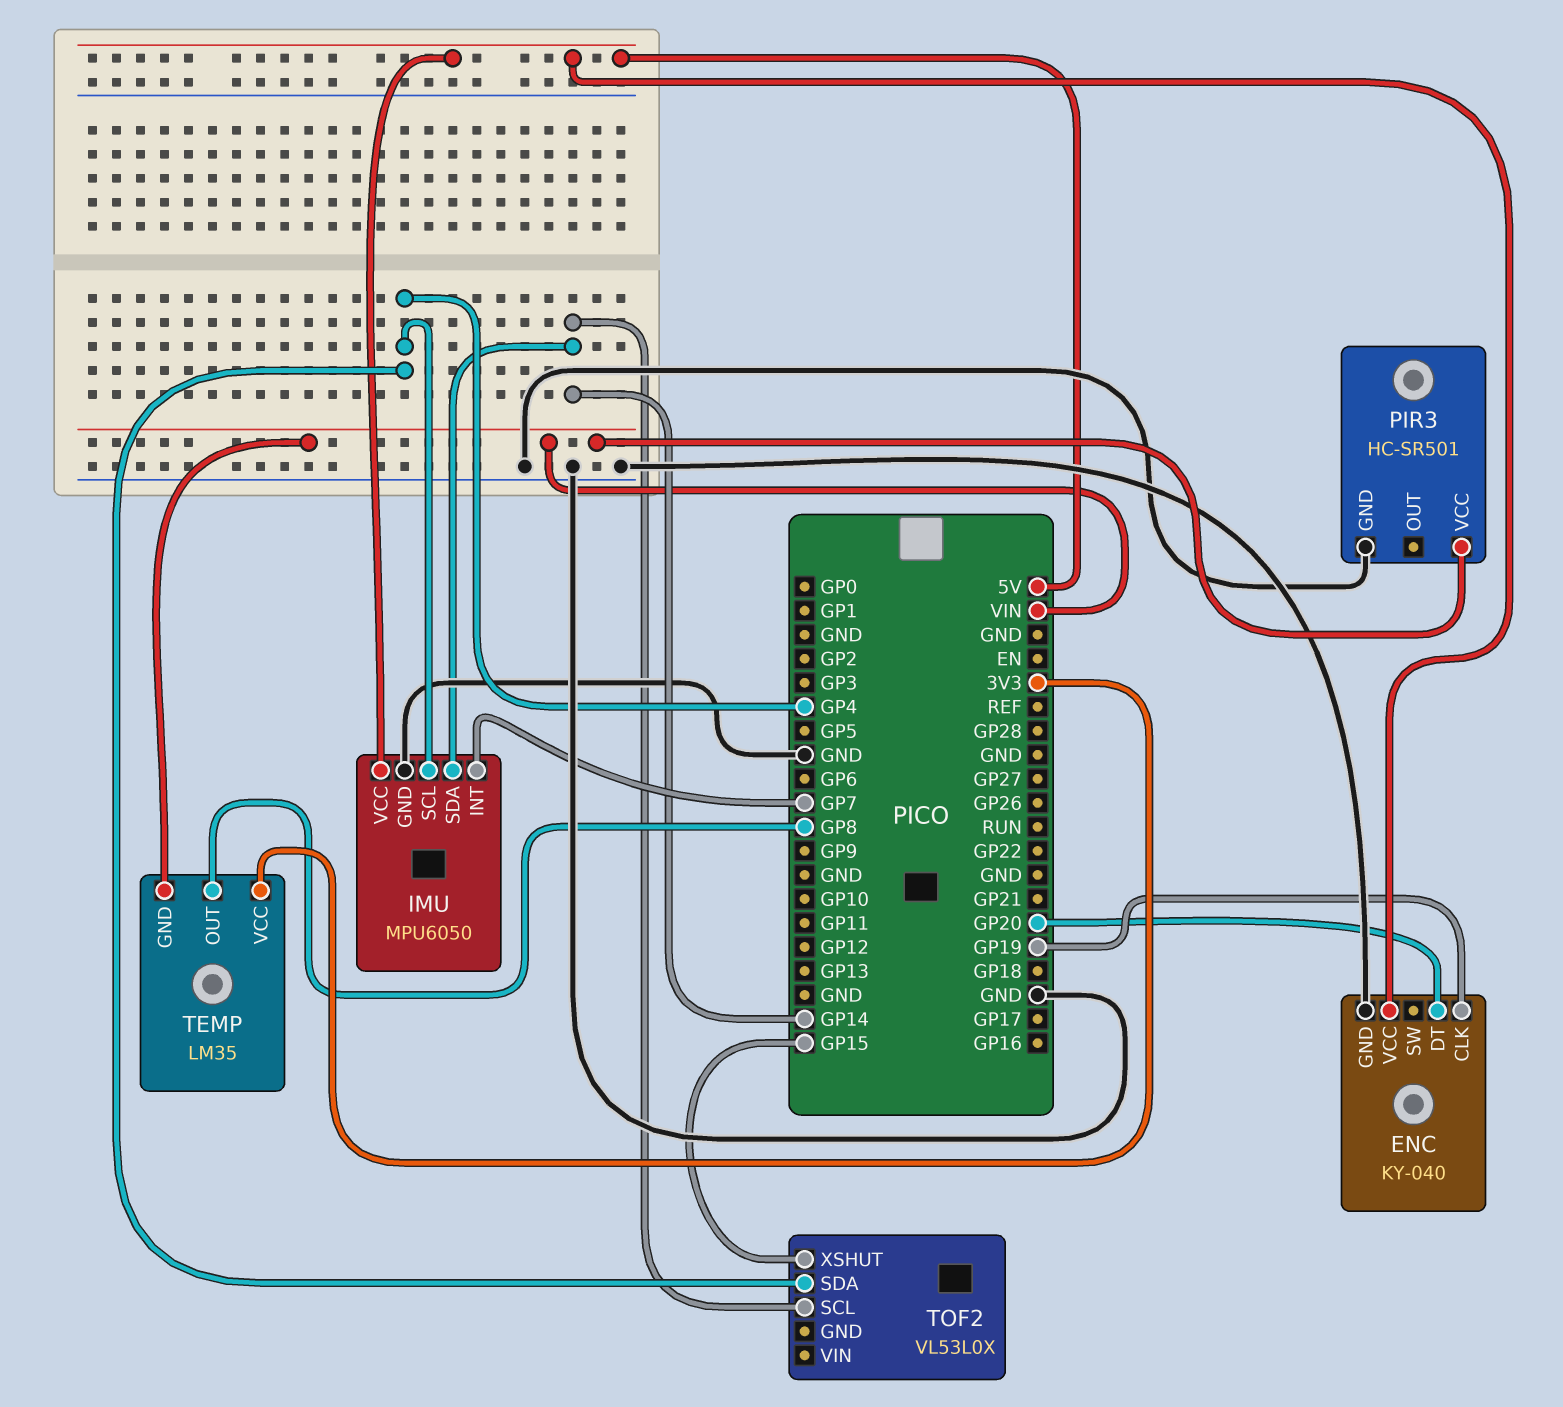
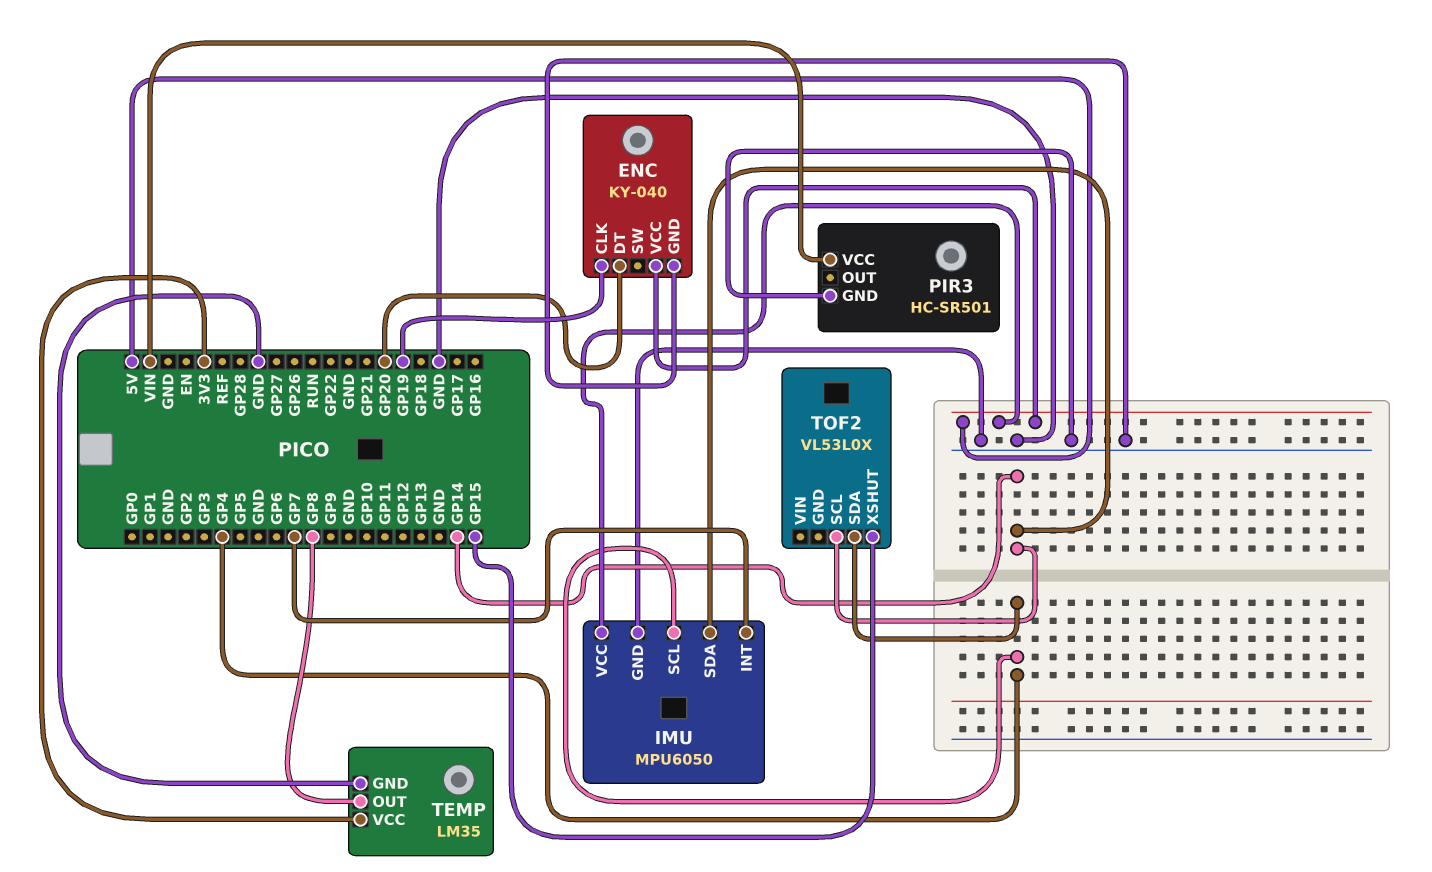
TEMP pin GND: VIN -> GND

